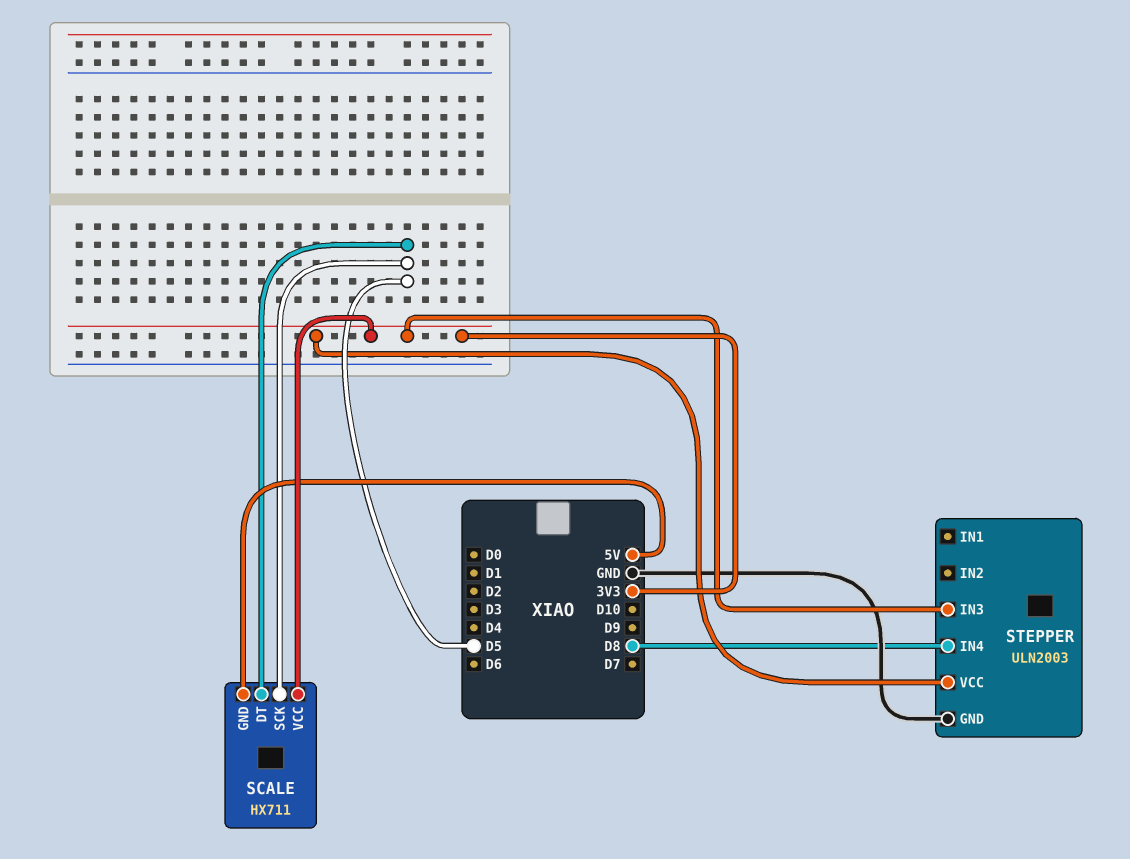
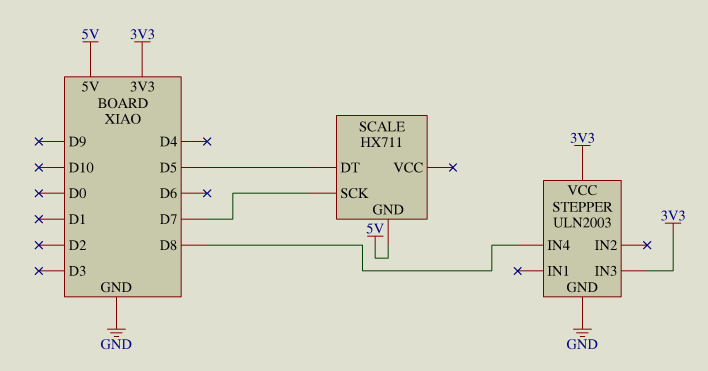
SCALE pin SCK: D5 -> D7
SCALE pin VCC: 3V3 -> none

